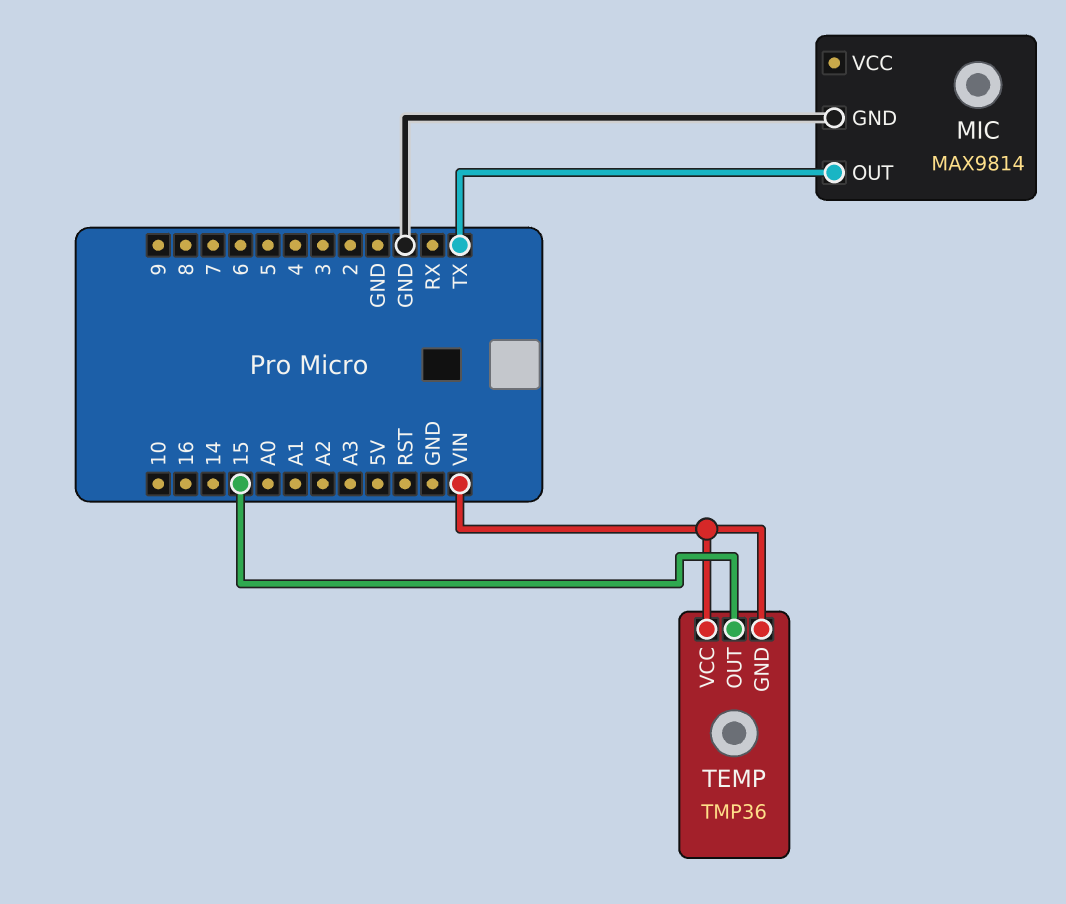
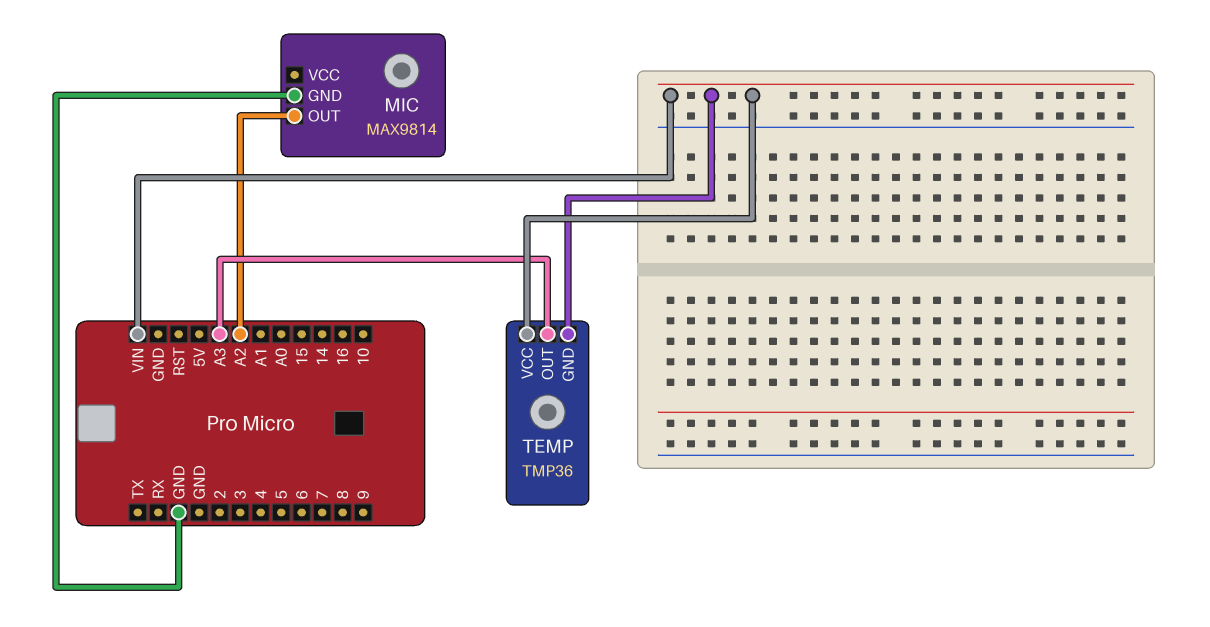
MIC pin OUT: TX -> A2
TEMP pin OUT: 15 -> A3

